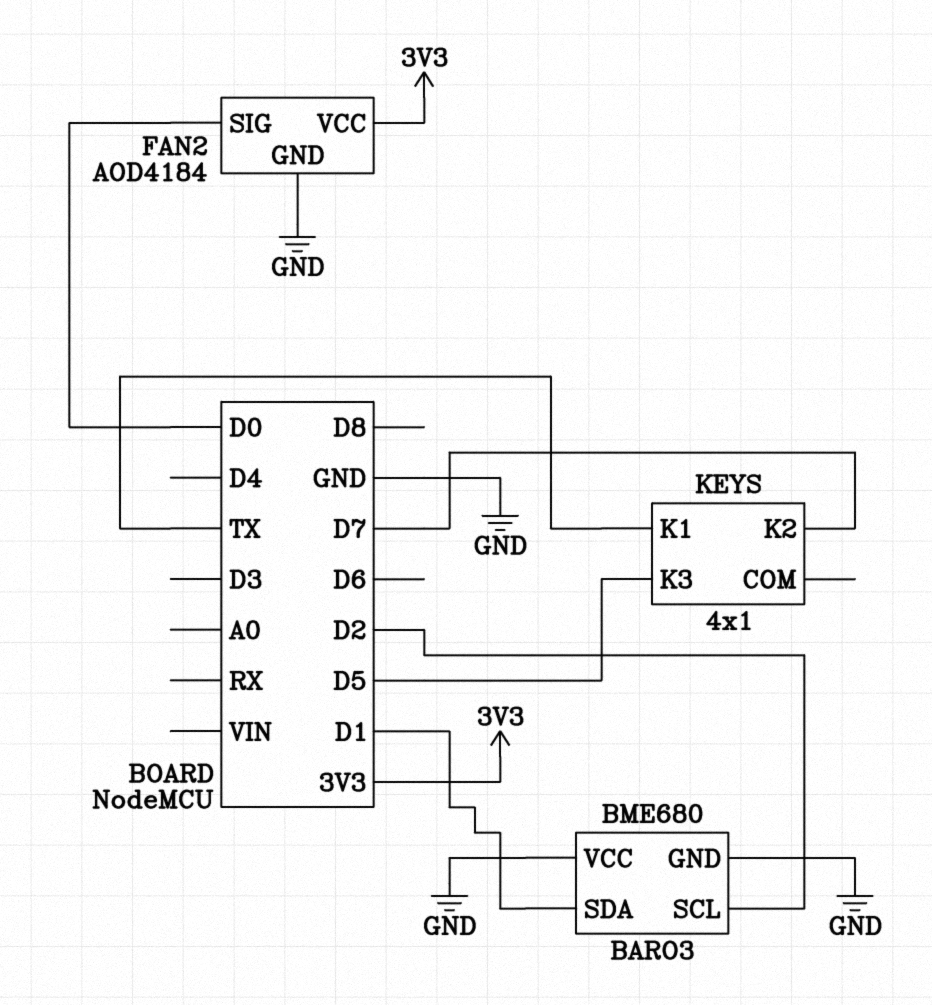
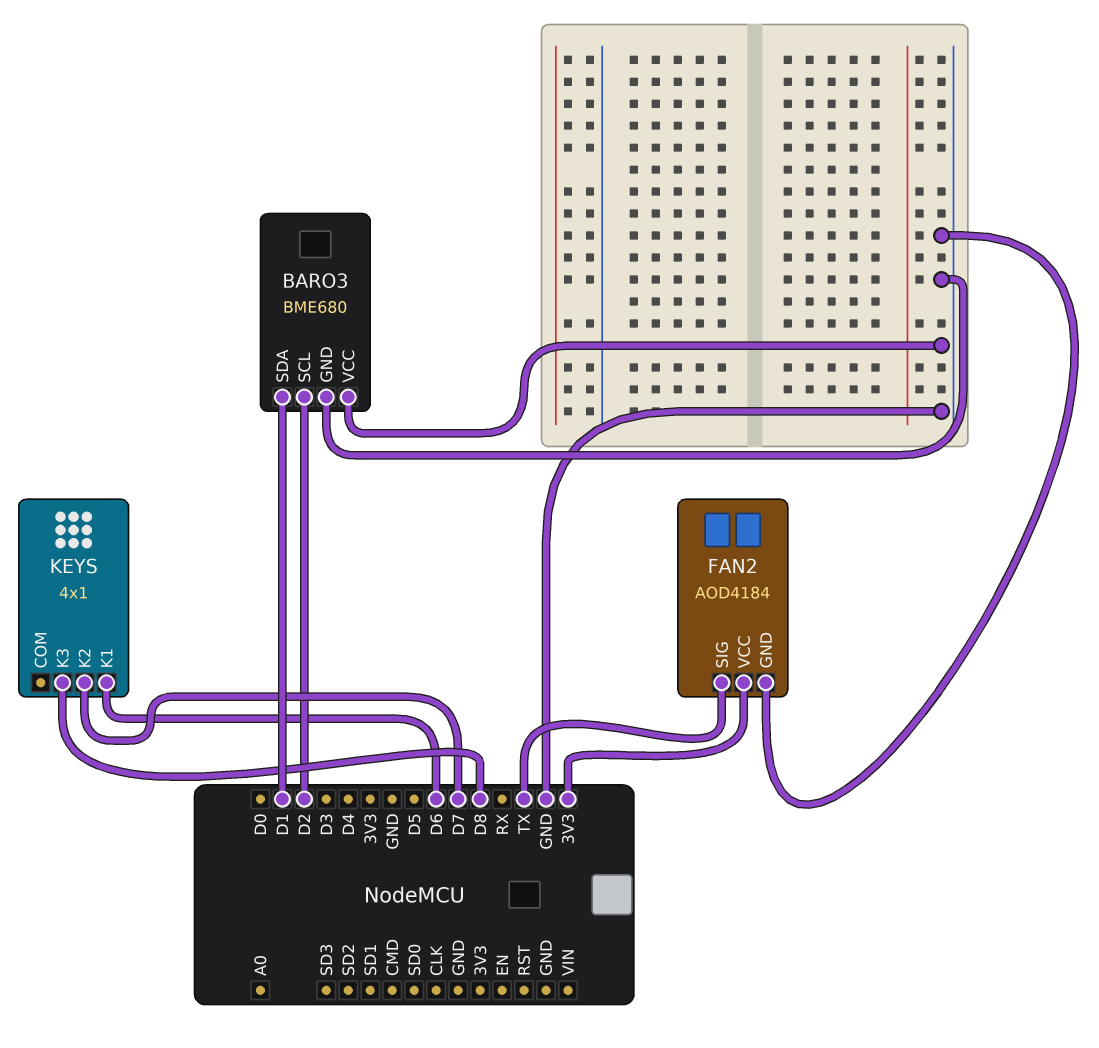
FAN2 pin SIG: D0 -> TX
KEYS pin K1: TX -> D6
KEYS pin K3: D5 -> D8

